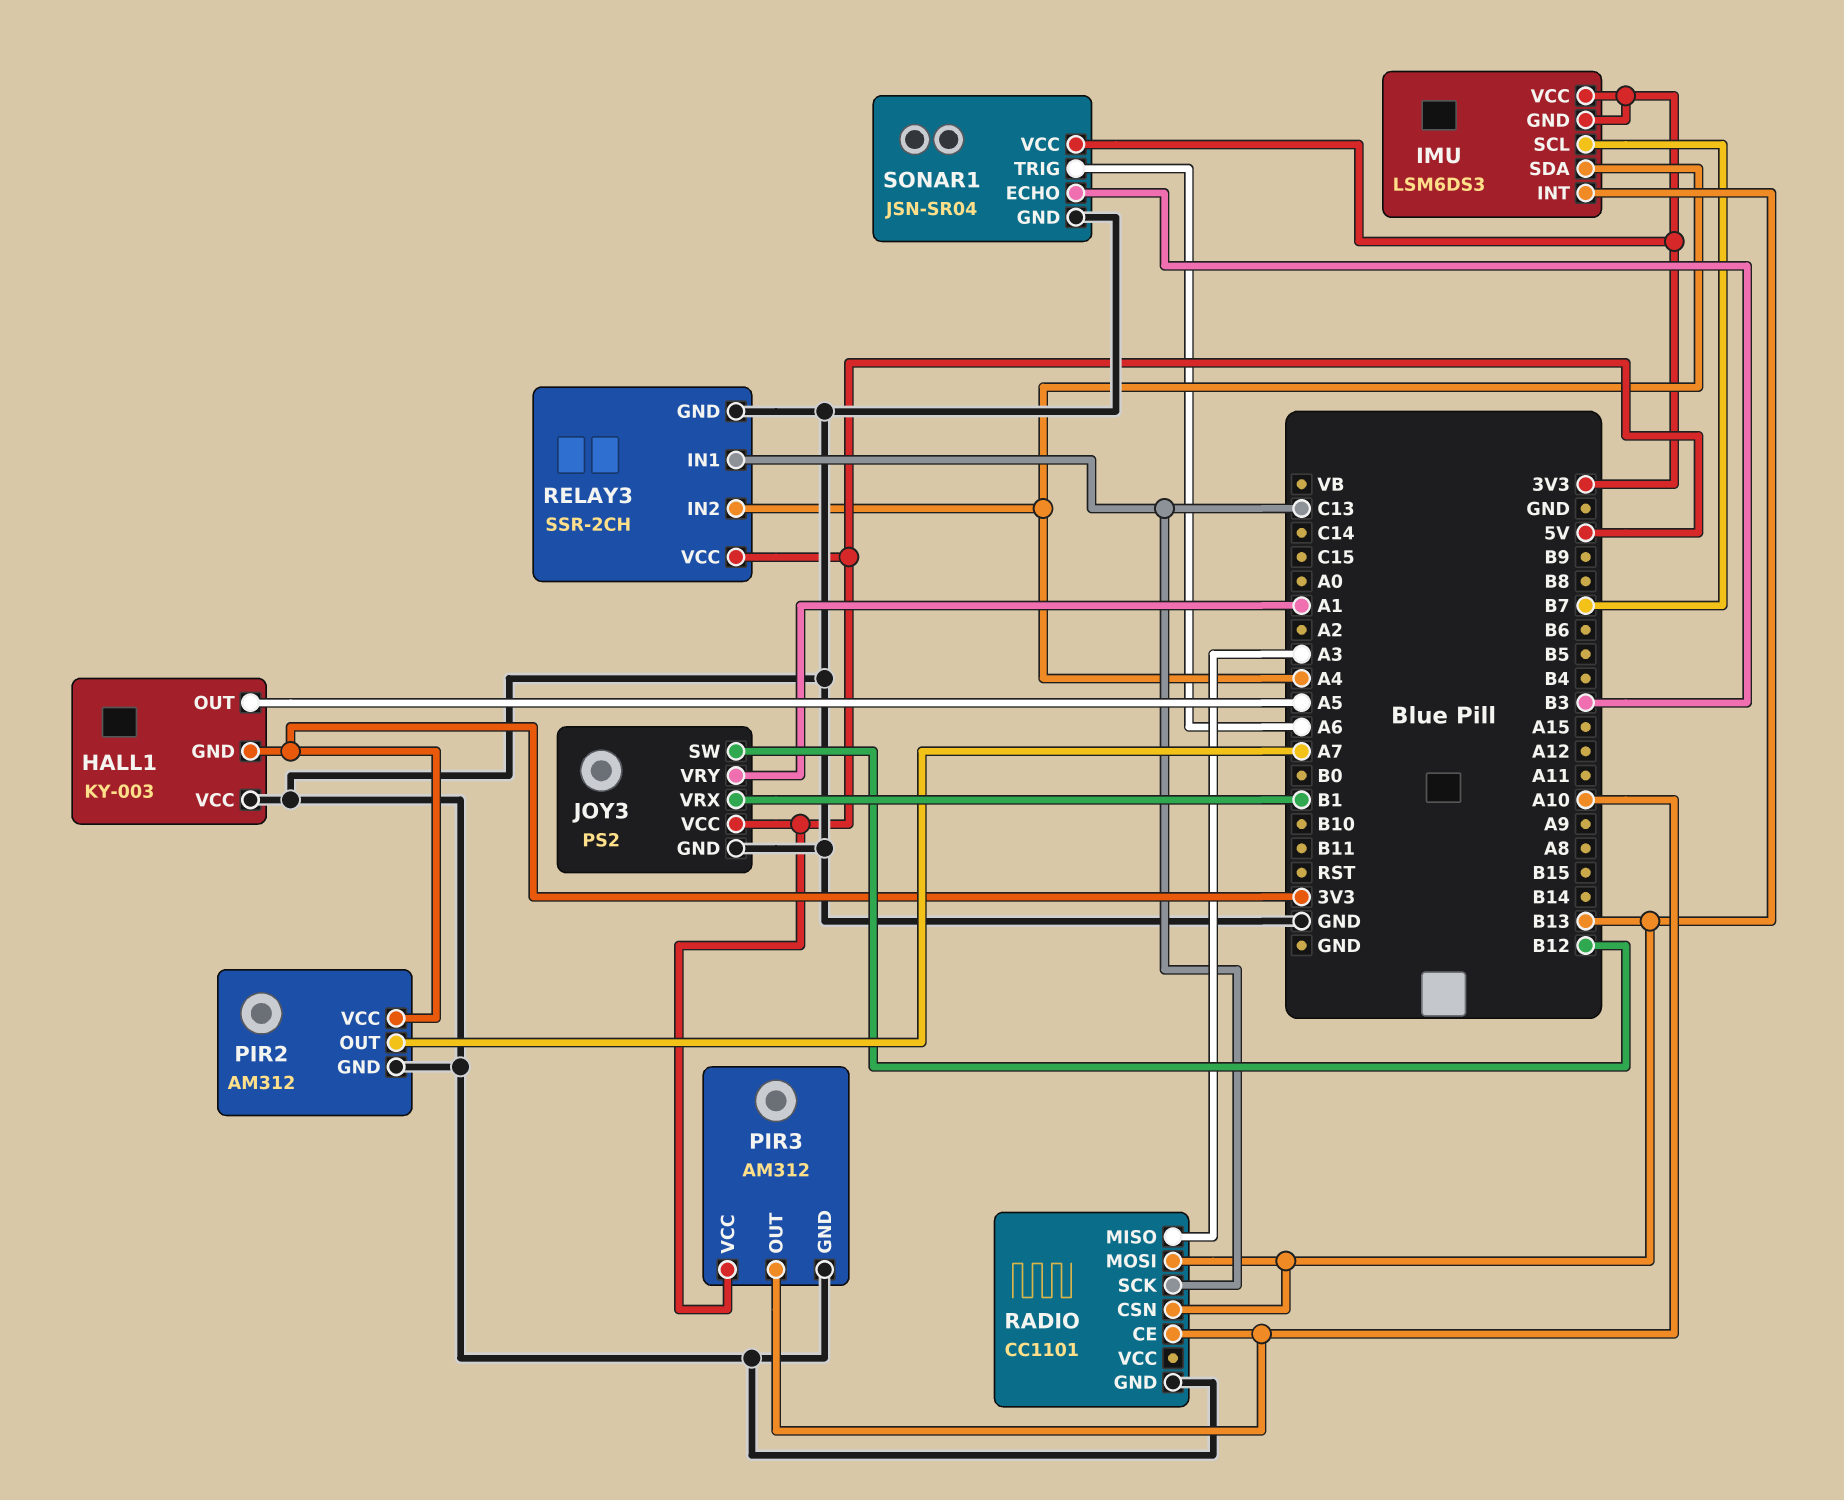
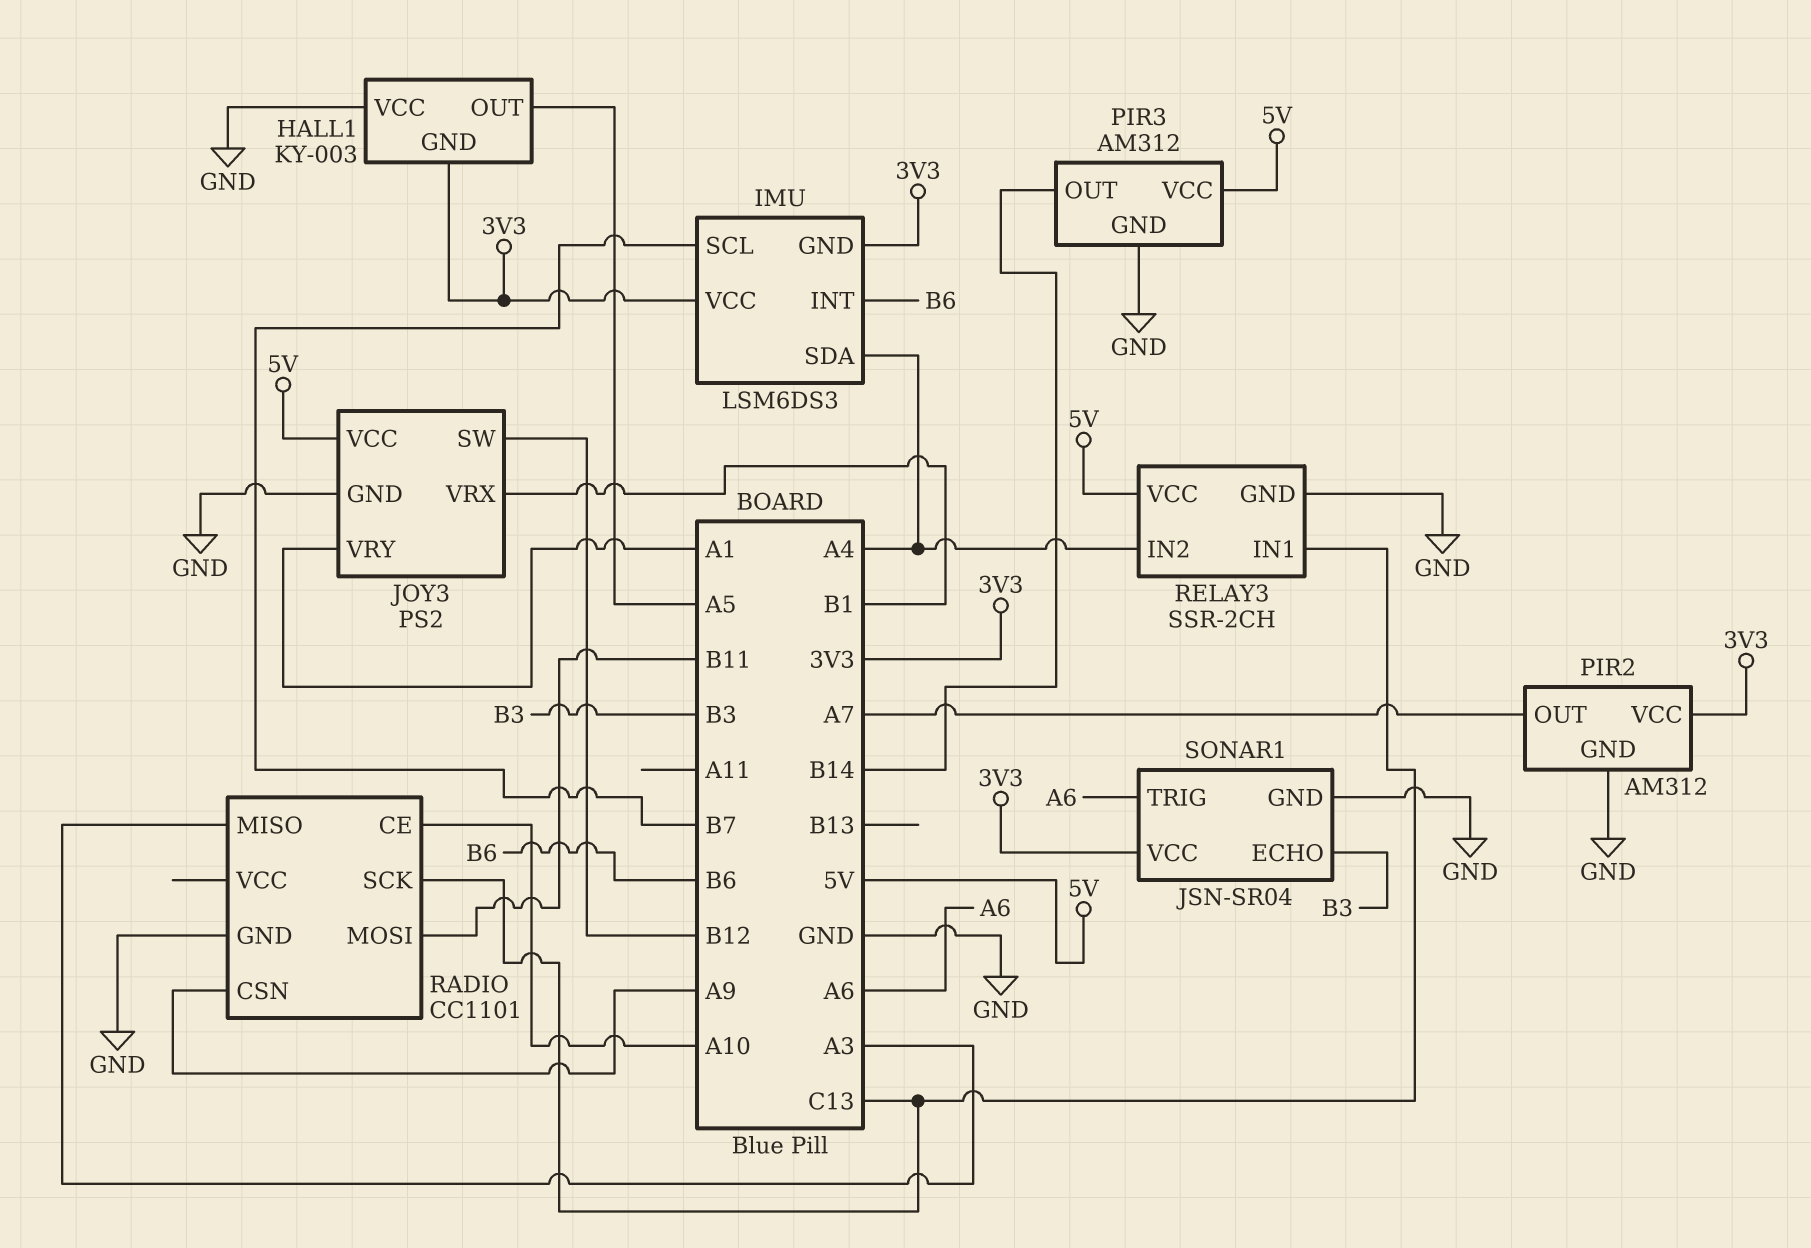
IMU pin INT: B13 -> B6
PIR3 pin OUT: A10 -> B14
RADIO pin CSN: B13 -> A9
RADIO pin MOSI: B13 -> B11

